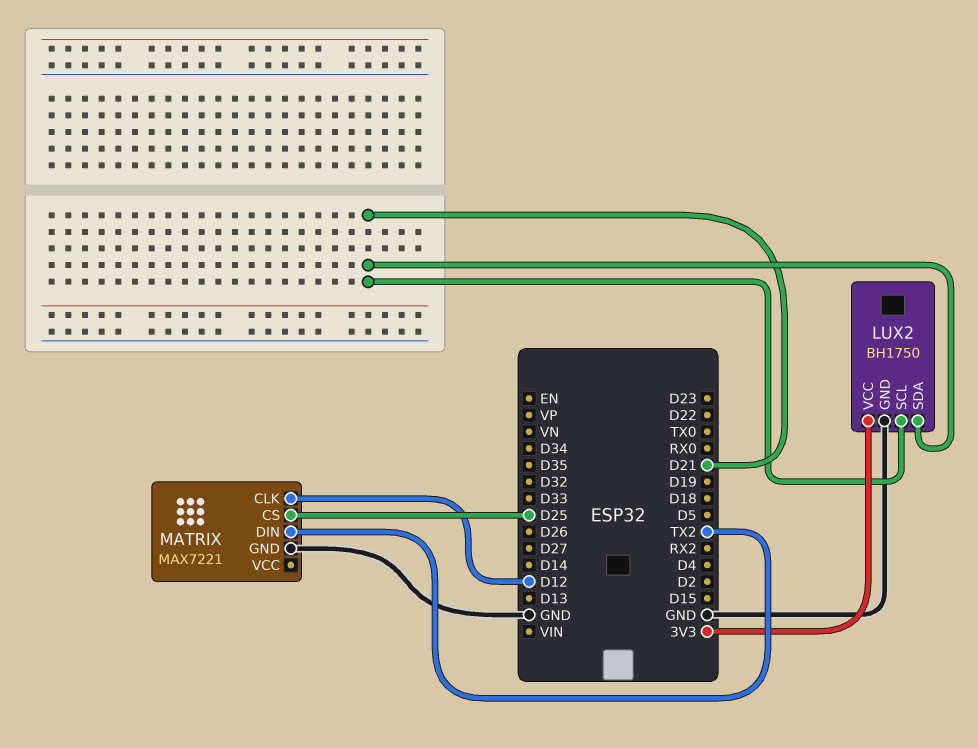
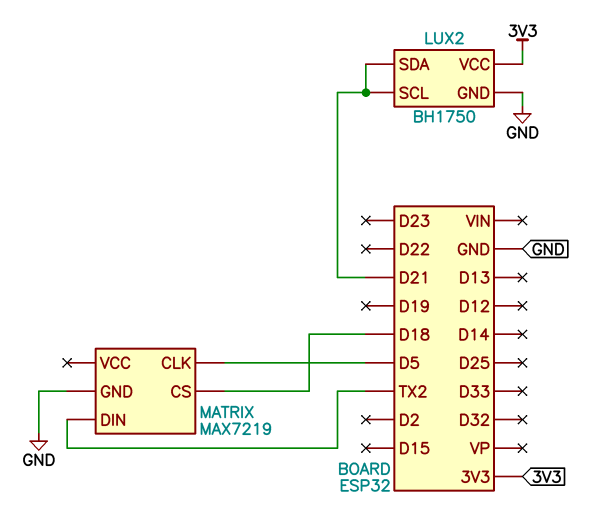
MATRIX: MAX7221 -> MAX7219
MATRIX pin CLK: D12 -> D5
MATRIX pin CS: D25 -> D18

